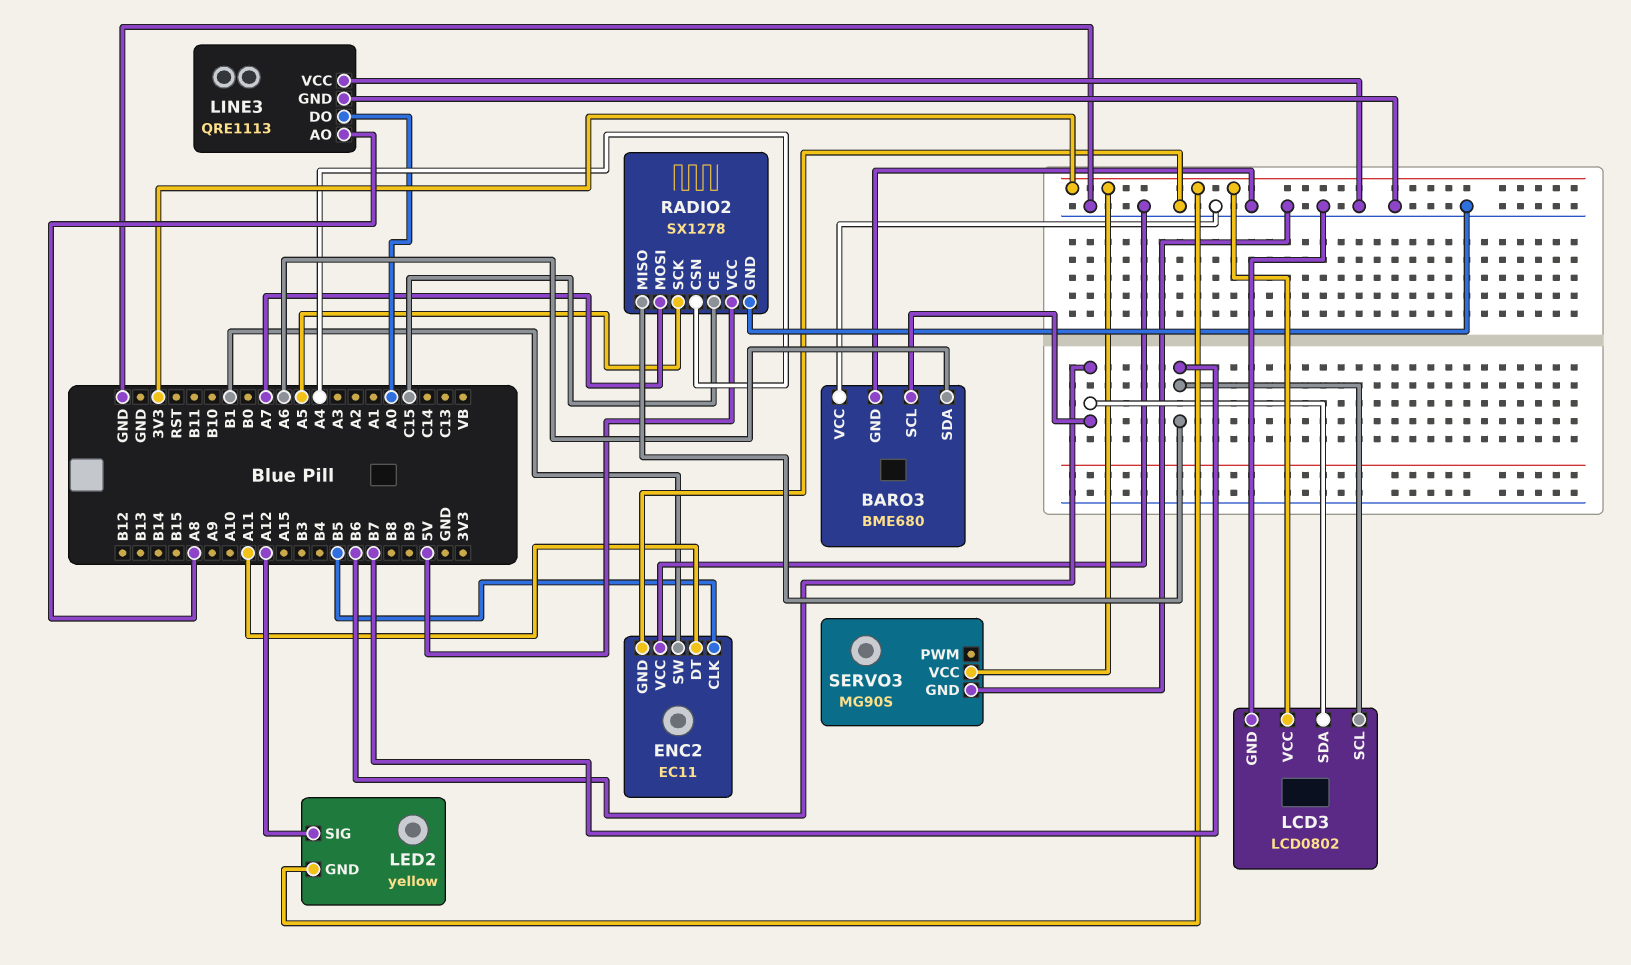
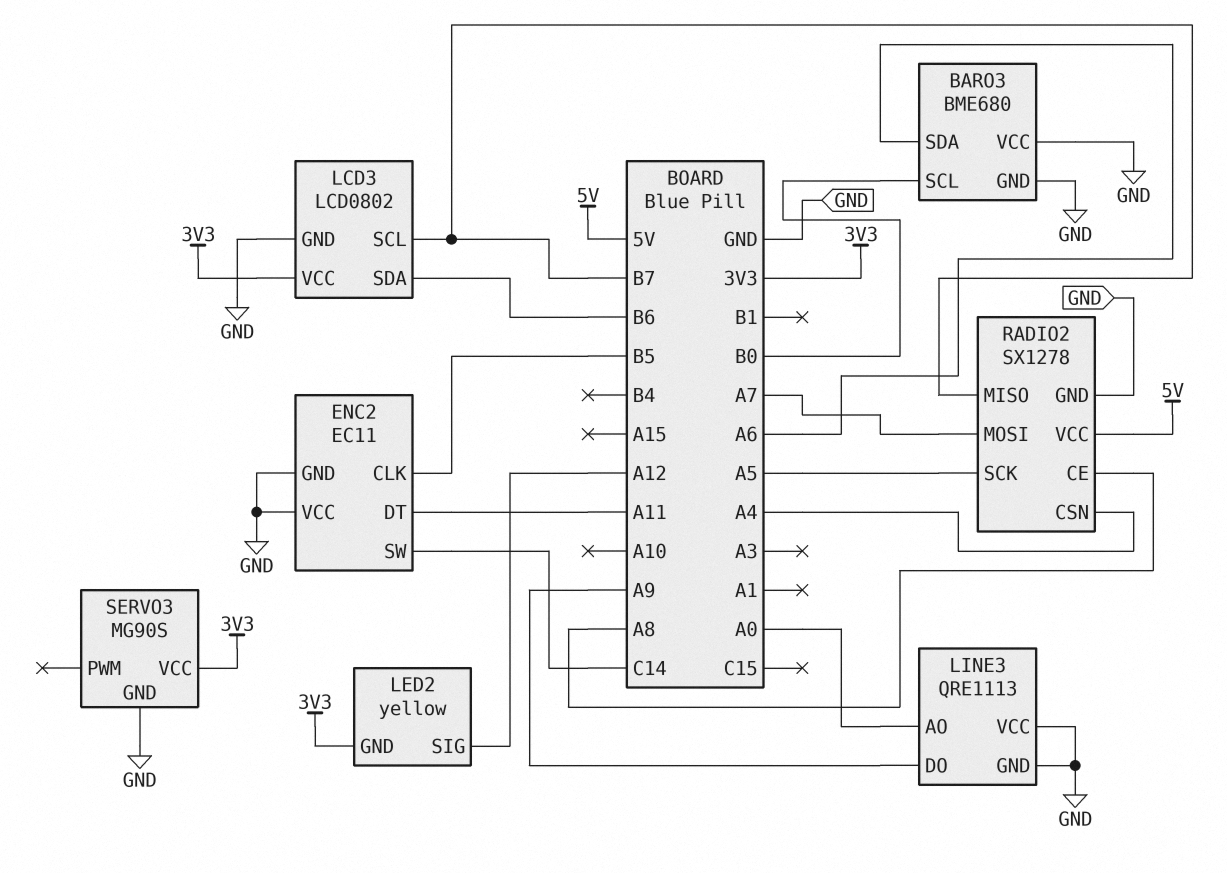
BARO3 pin SCL: B6 -> B0
ENC2 pin SW: B1 -> C14
LINE3 pin AO: A8 -> A0
LINE3 pin DO: A0 -> A9
RADIO2 pin CE: C15 -> A8

